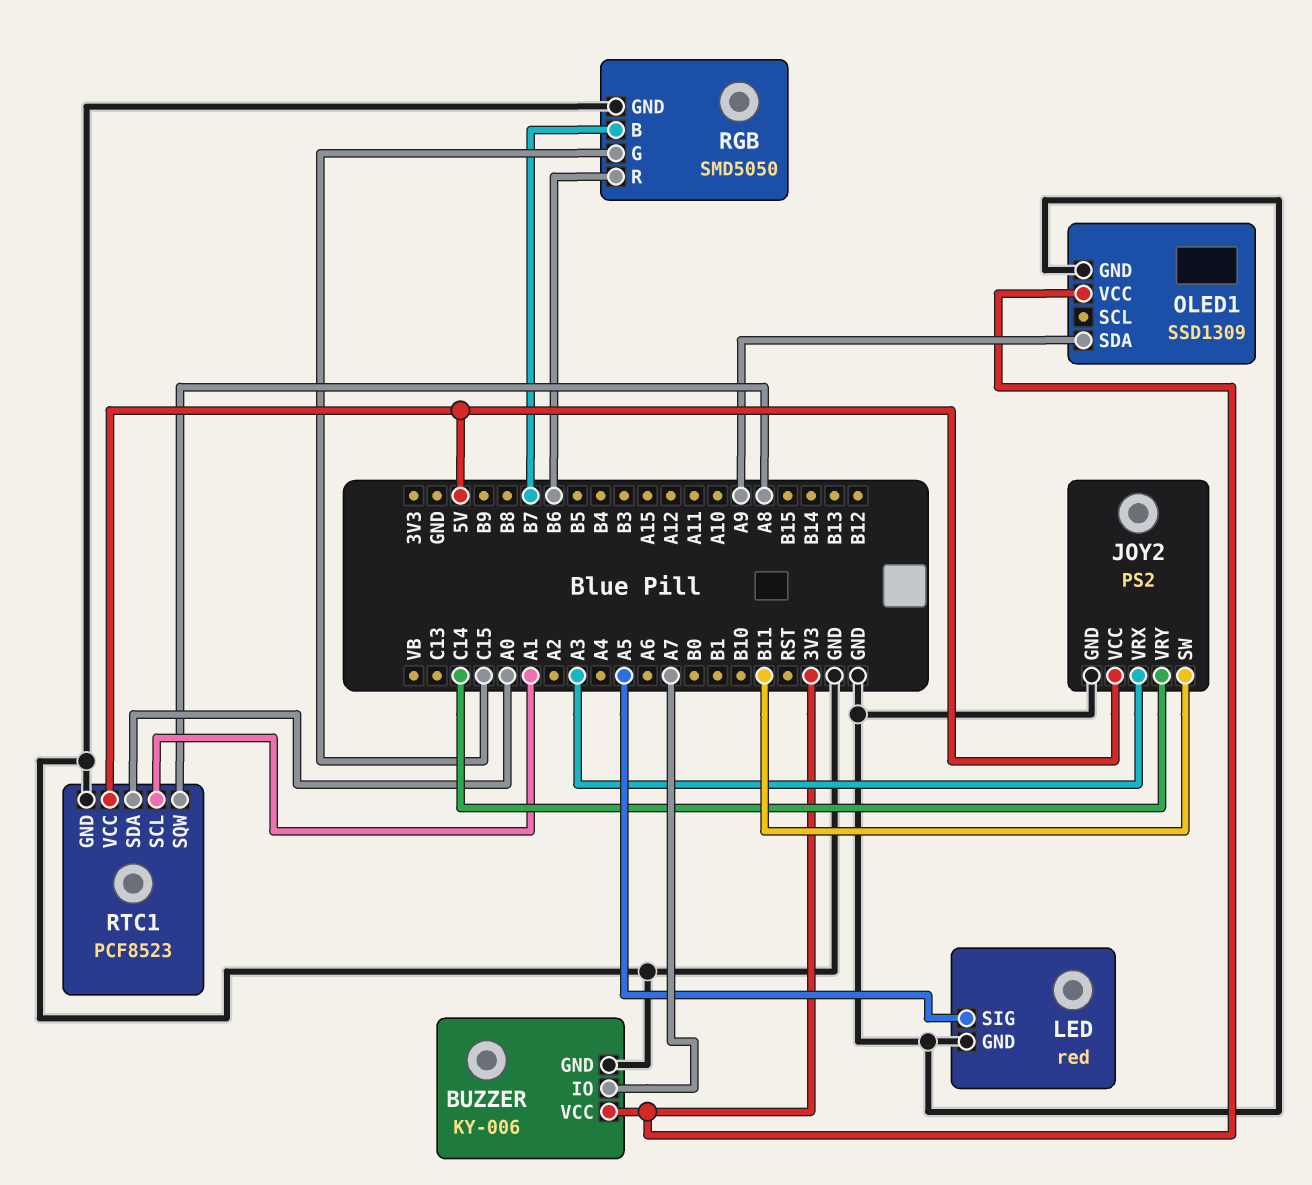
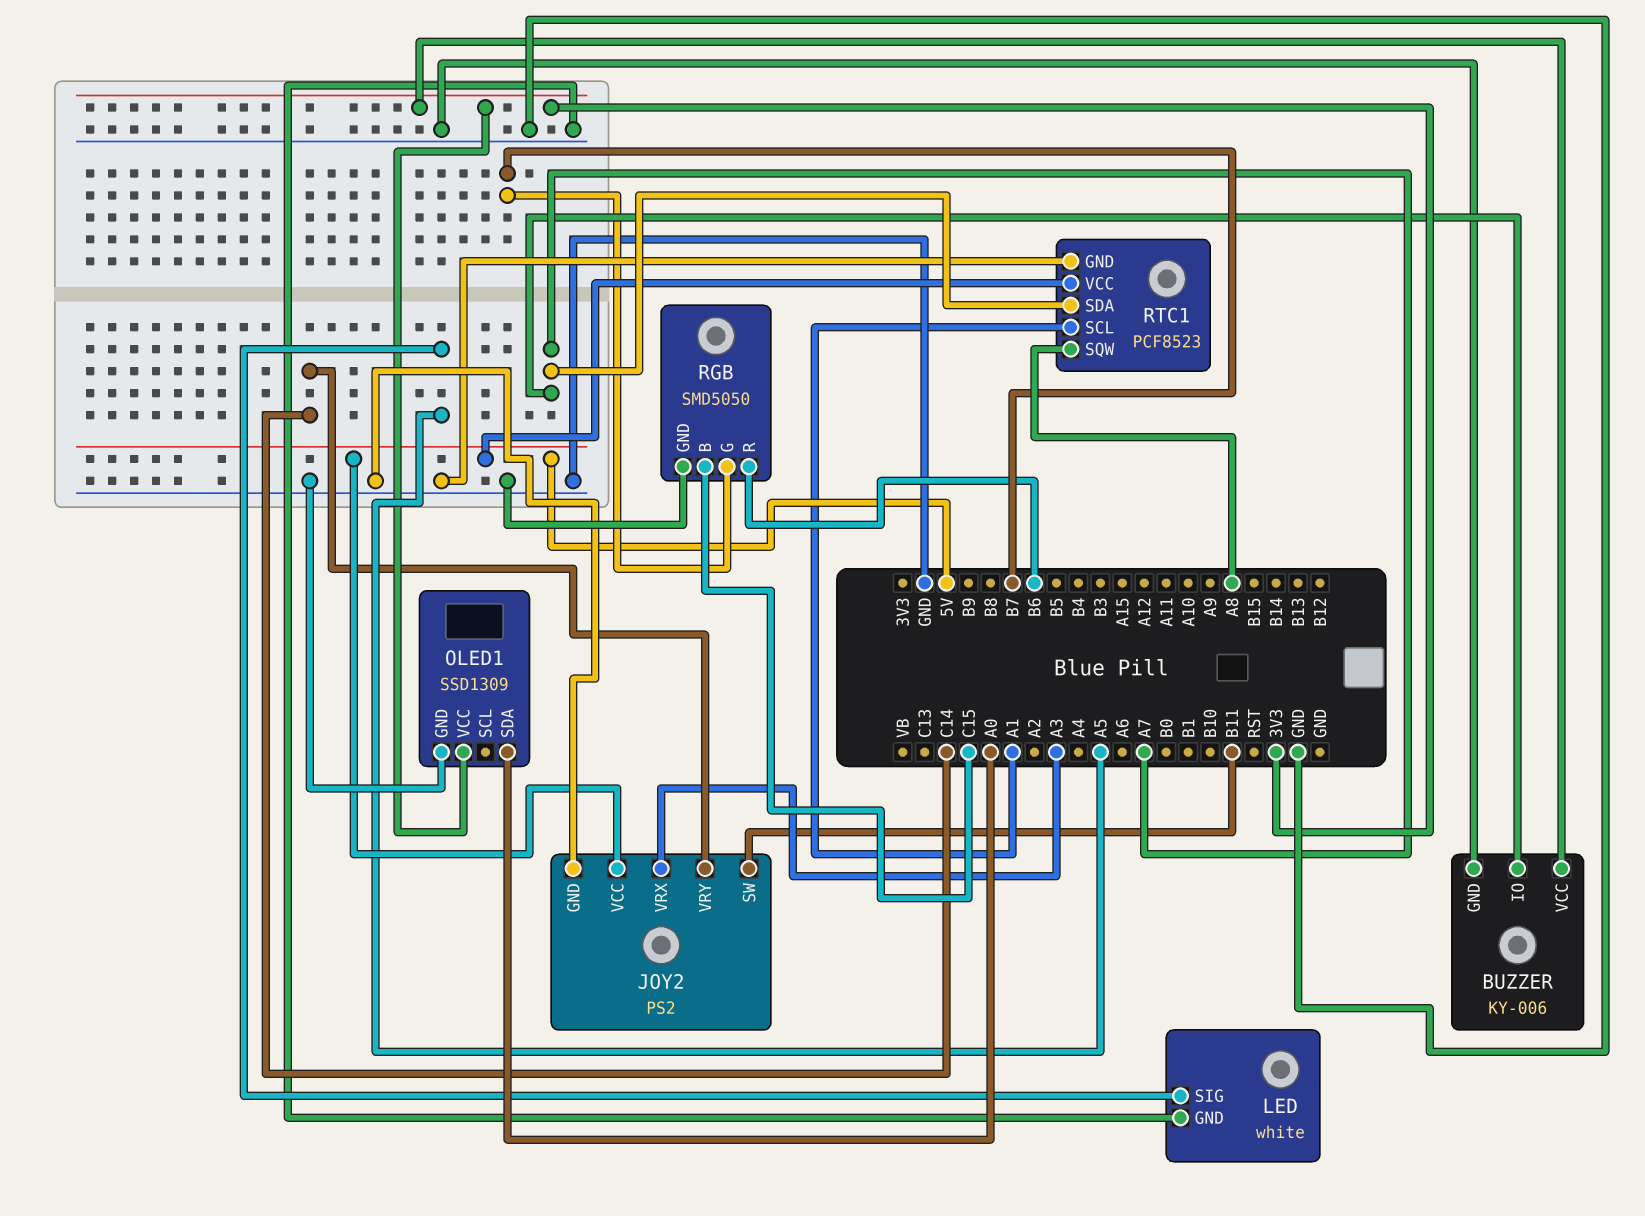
LED: red -> white
OLED1 pin SDA: A9 -> A0
RGB pin B: B7 -> C15
RGB pin G: C15 -> B7
RTC1 pin SDA: A0 -> A7

